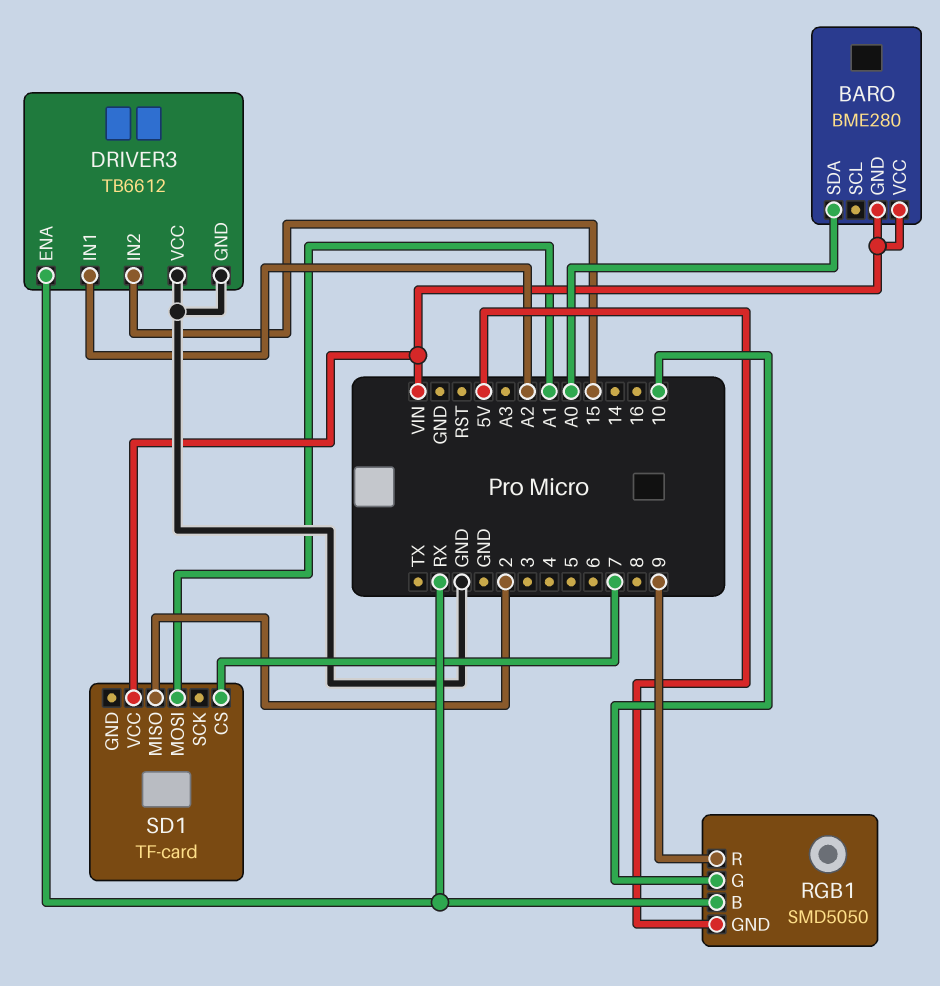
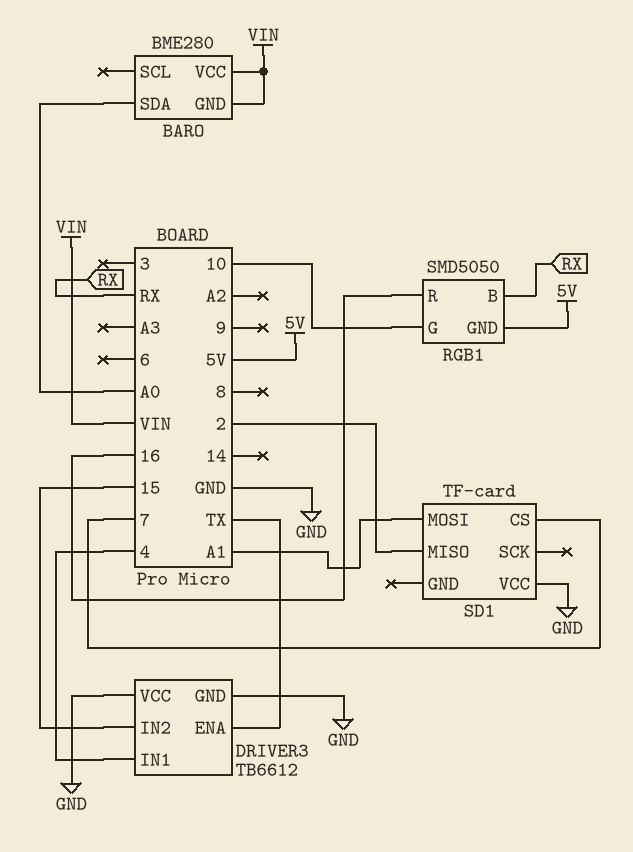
DRIVER3 pin ENA: RX -> TX
DRIVER3 pin IN1: A2 -> 4
RGB1 pin R: 9 -> 16
SD1 pin VCC: VIN -> GND

